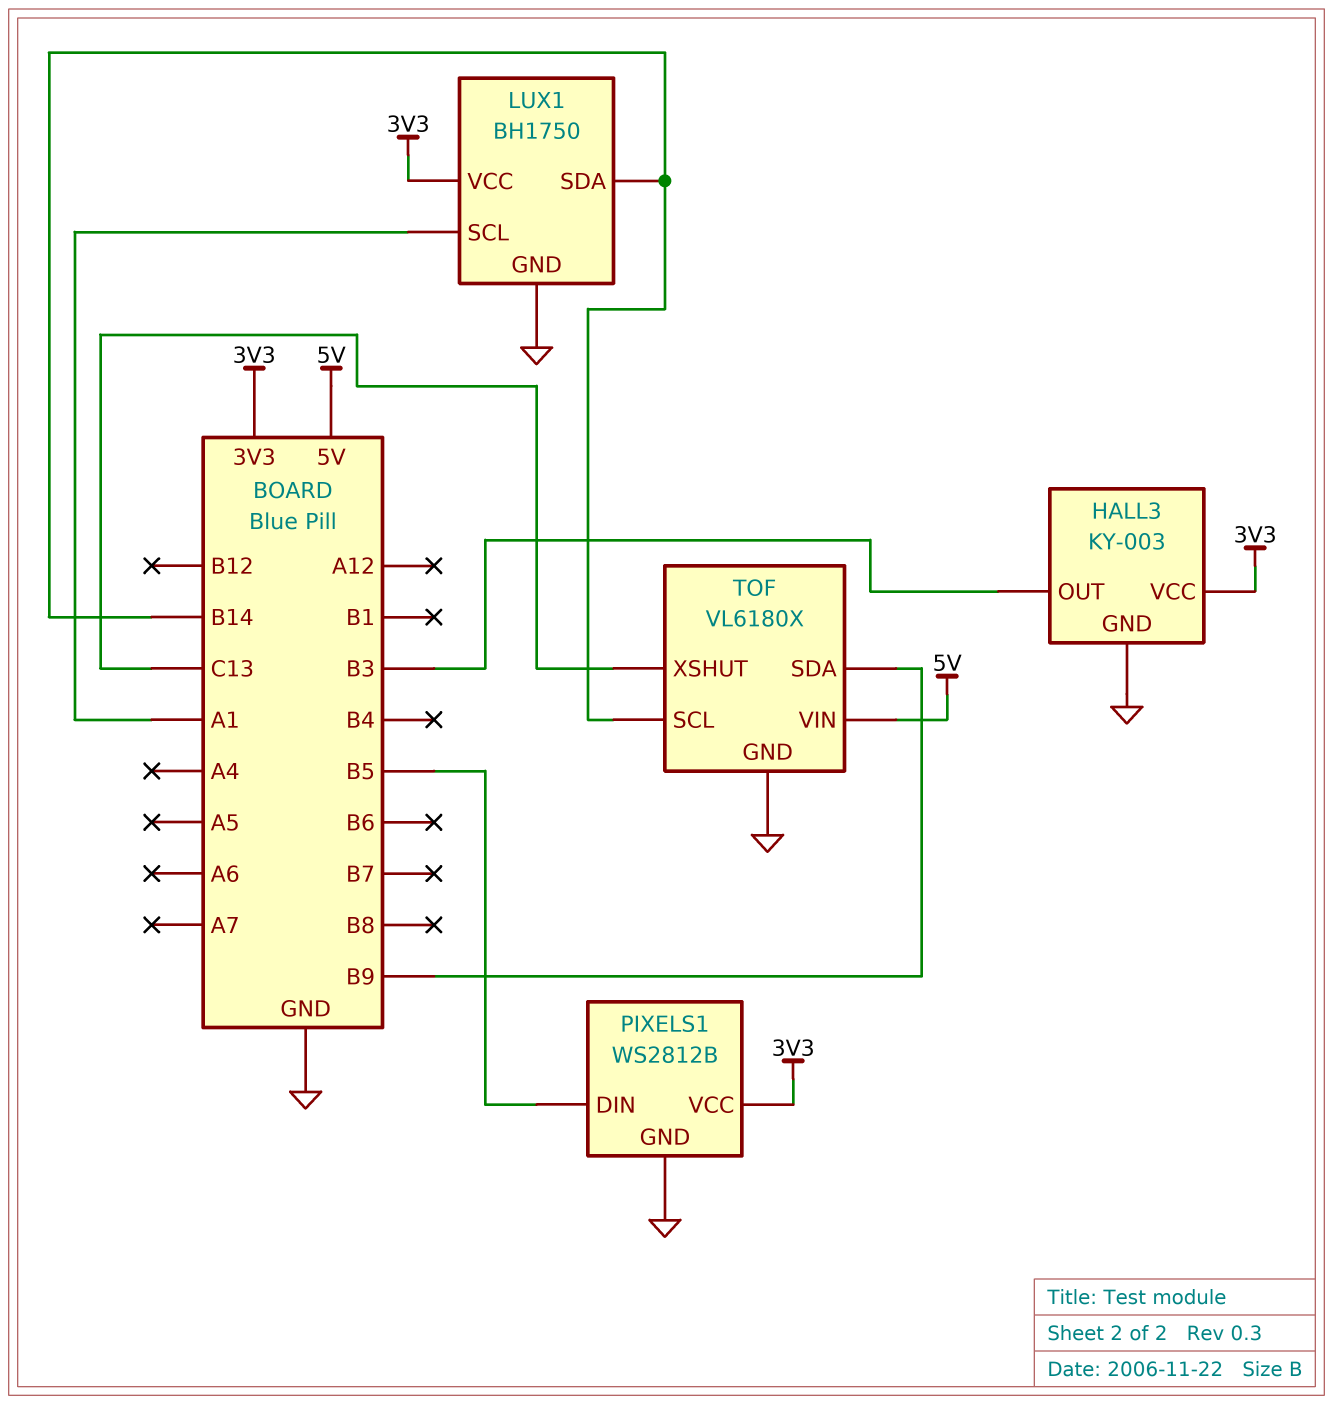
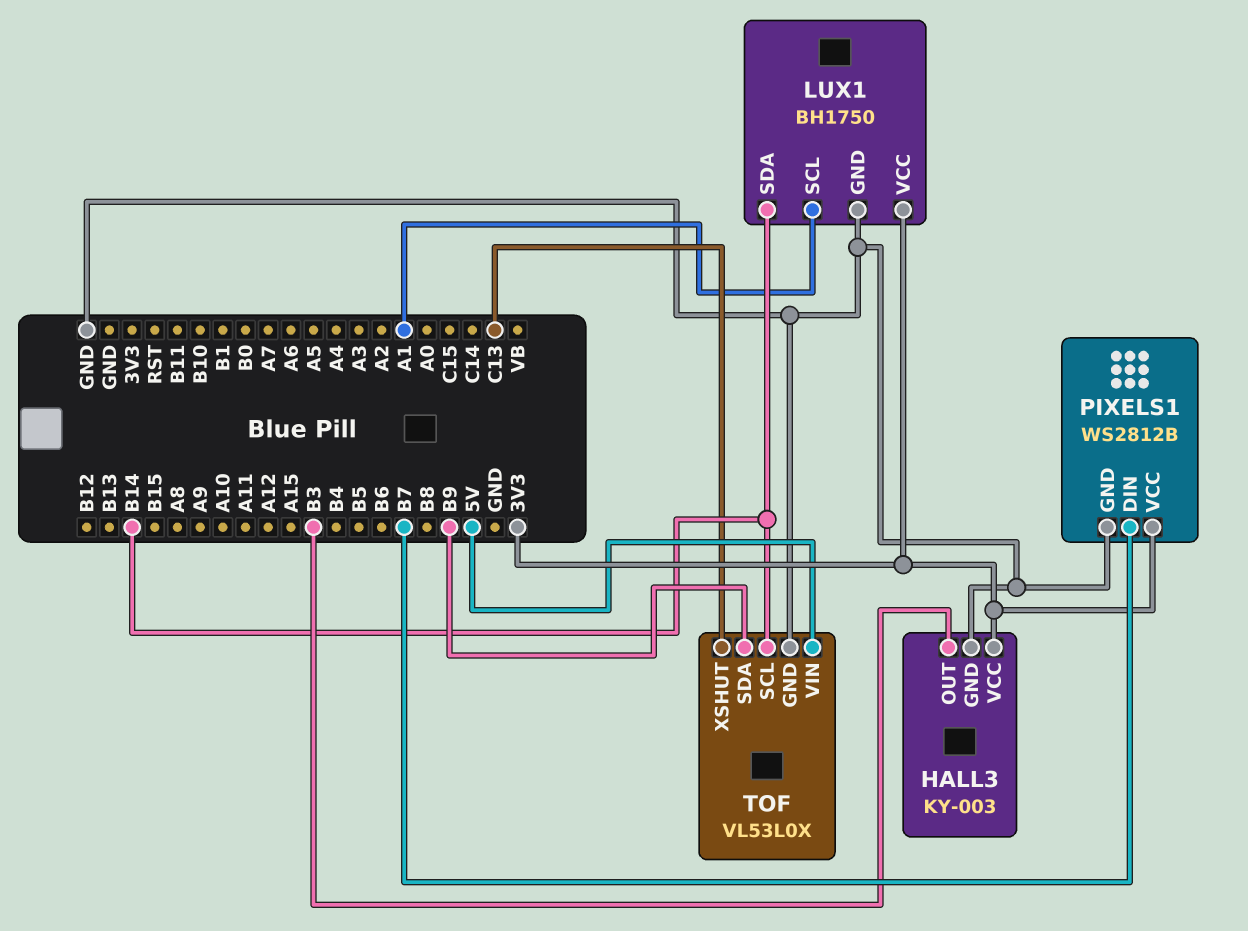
PIXELS1 pin DIN: B5 -> B7
TOF: VL6180X -> VL53L0X

